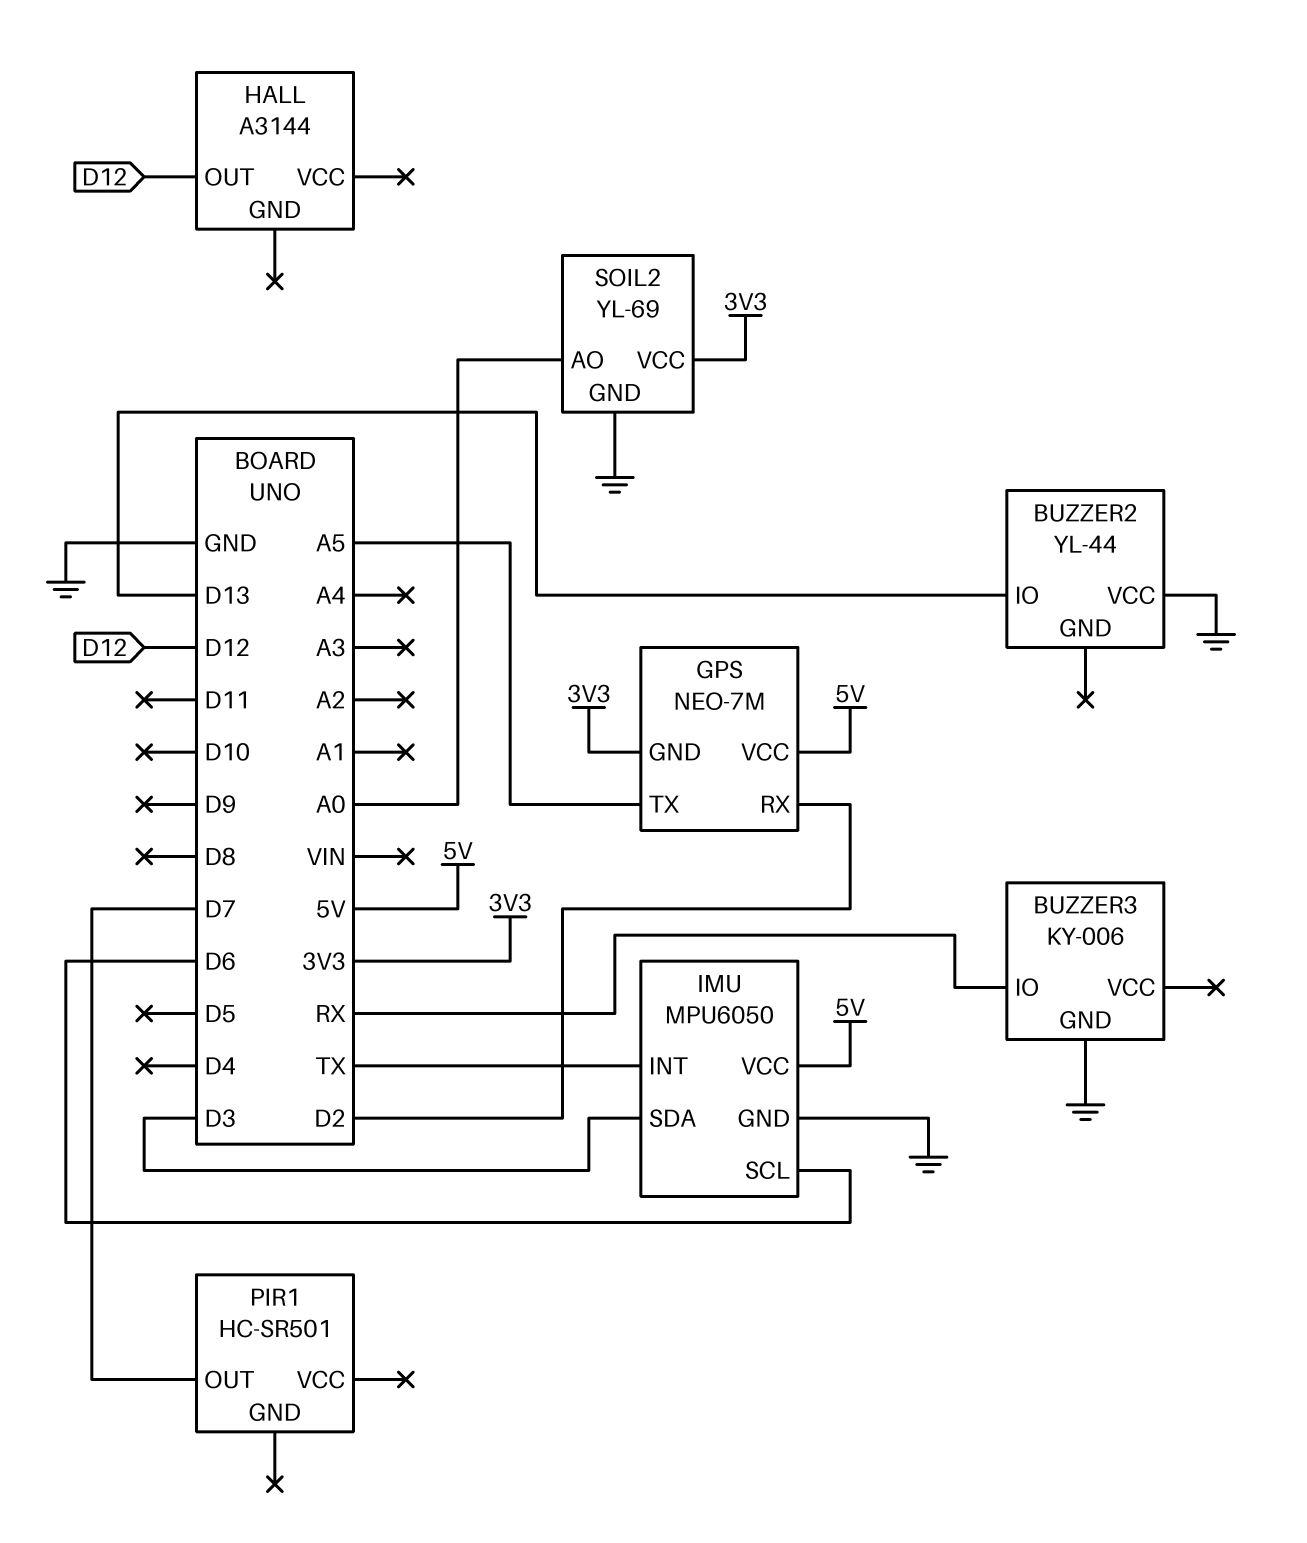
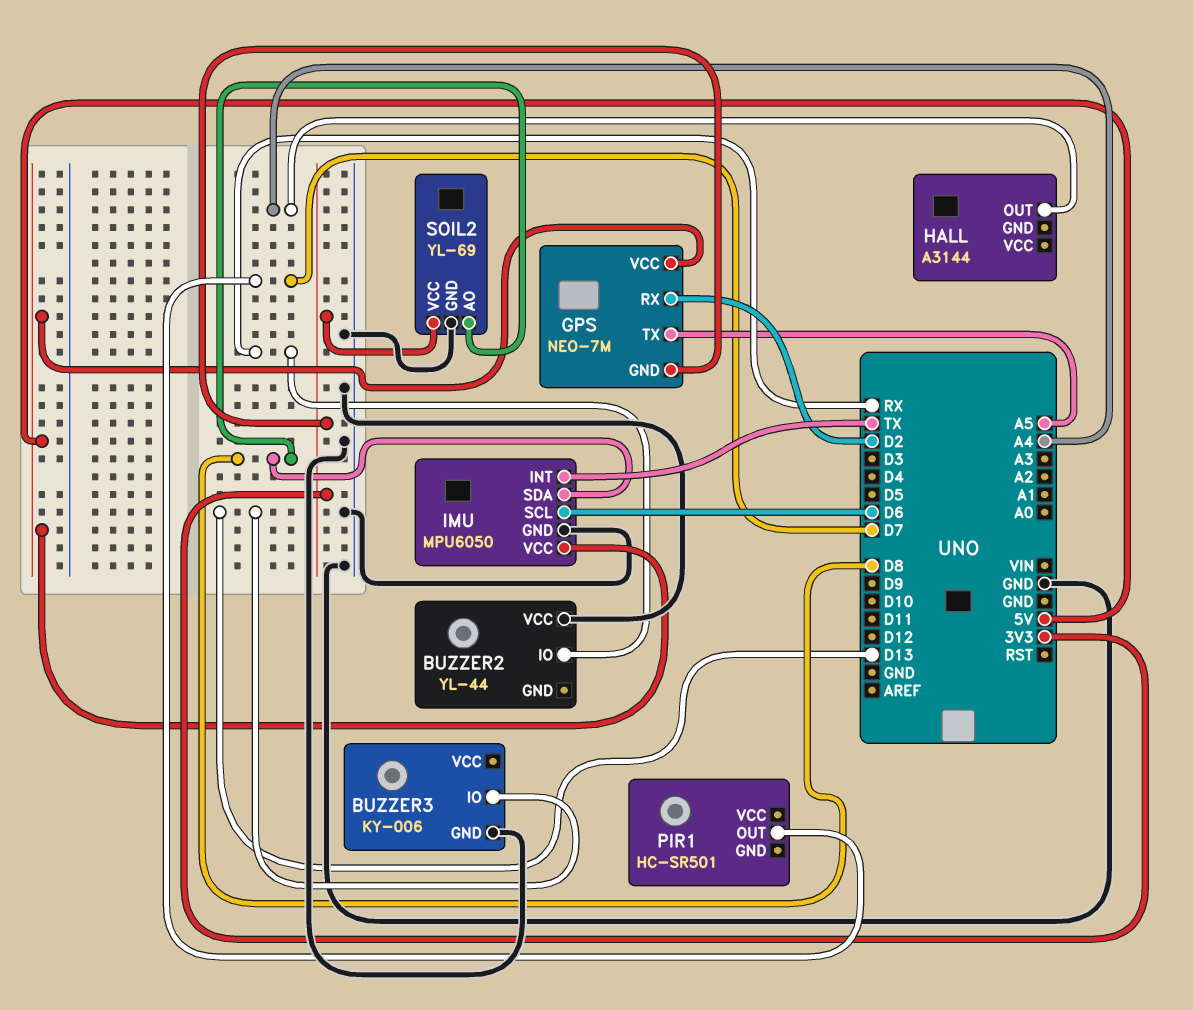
BUZZER2 pin IO: D13 -> RX
BUZZER3 pin IO: RX -> D13
HALL pin OUT: D12 -> A4
IMU pin SDA: D3 -> D8
SOIL2 pin AO: A0 -> D8

